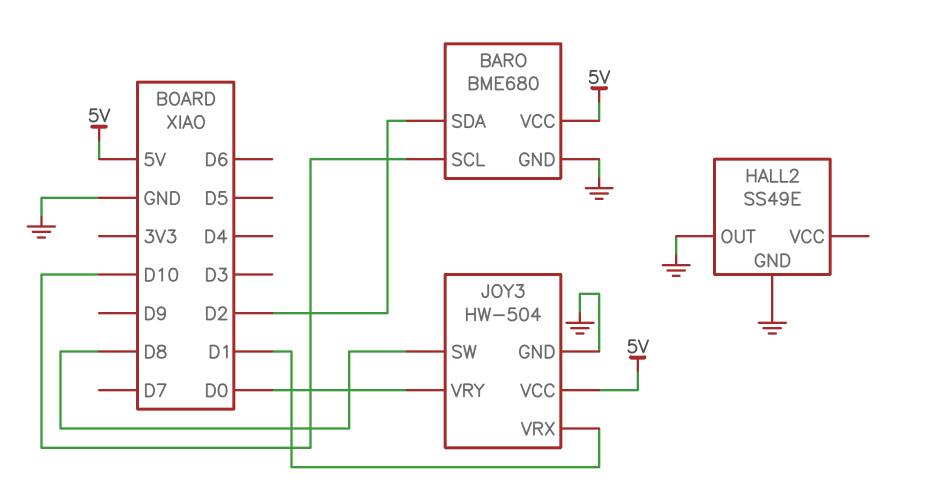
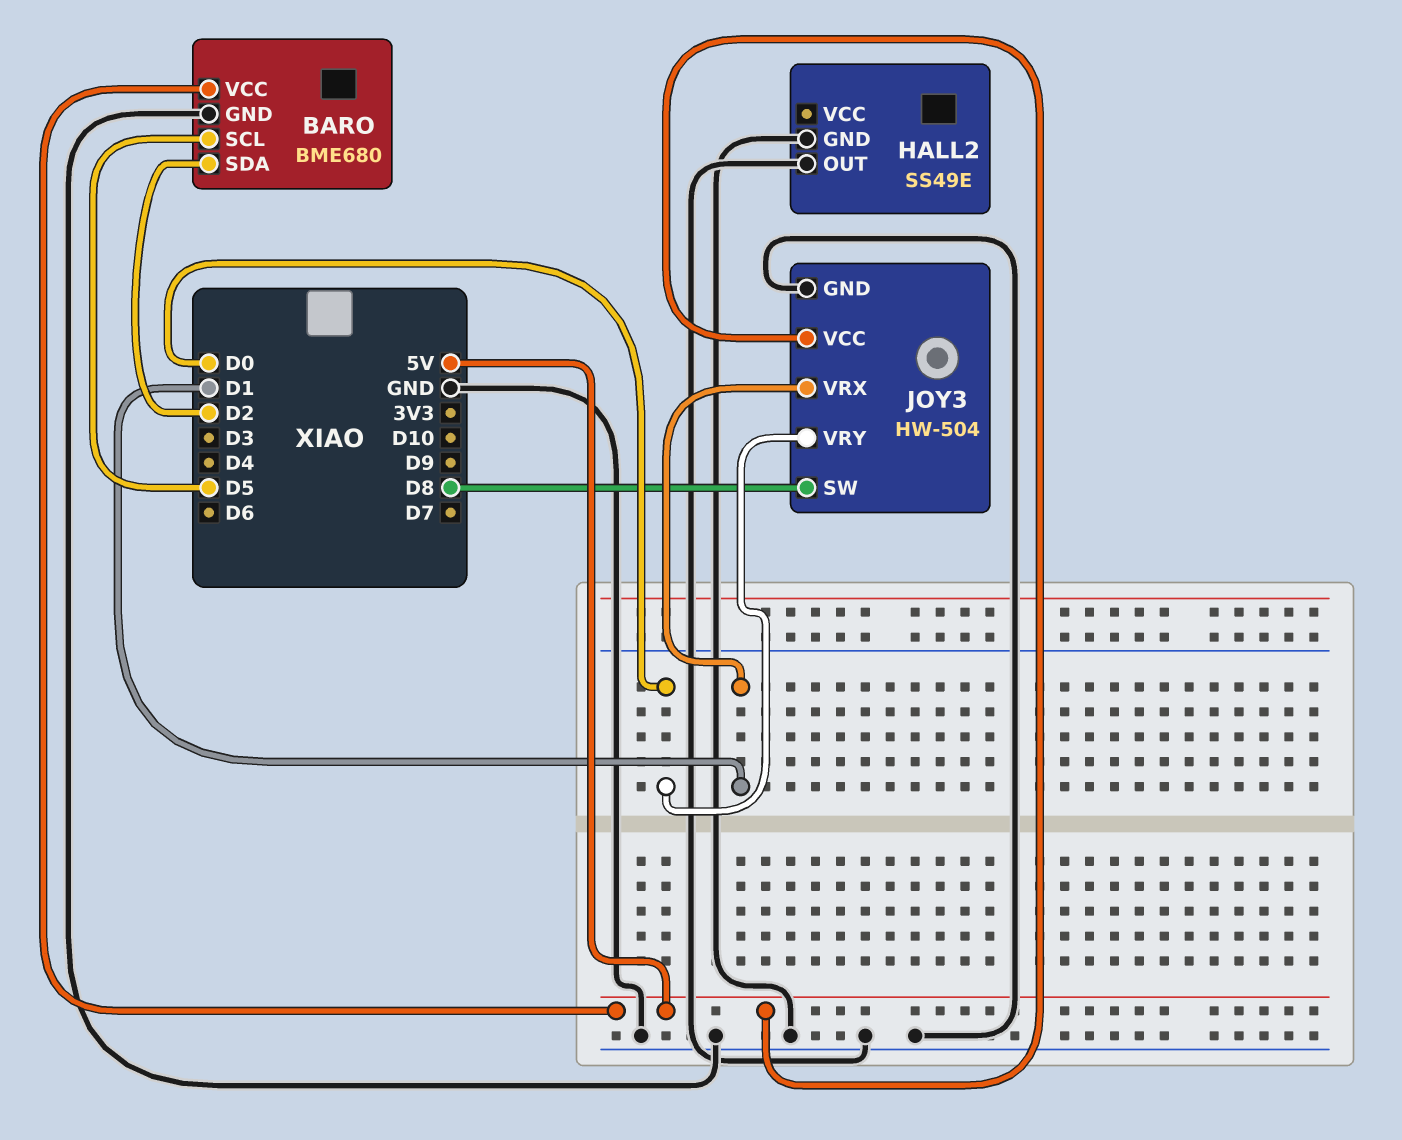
BARO pin SCL: D10 -> D5

